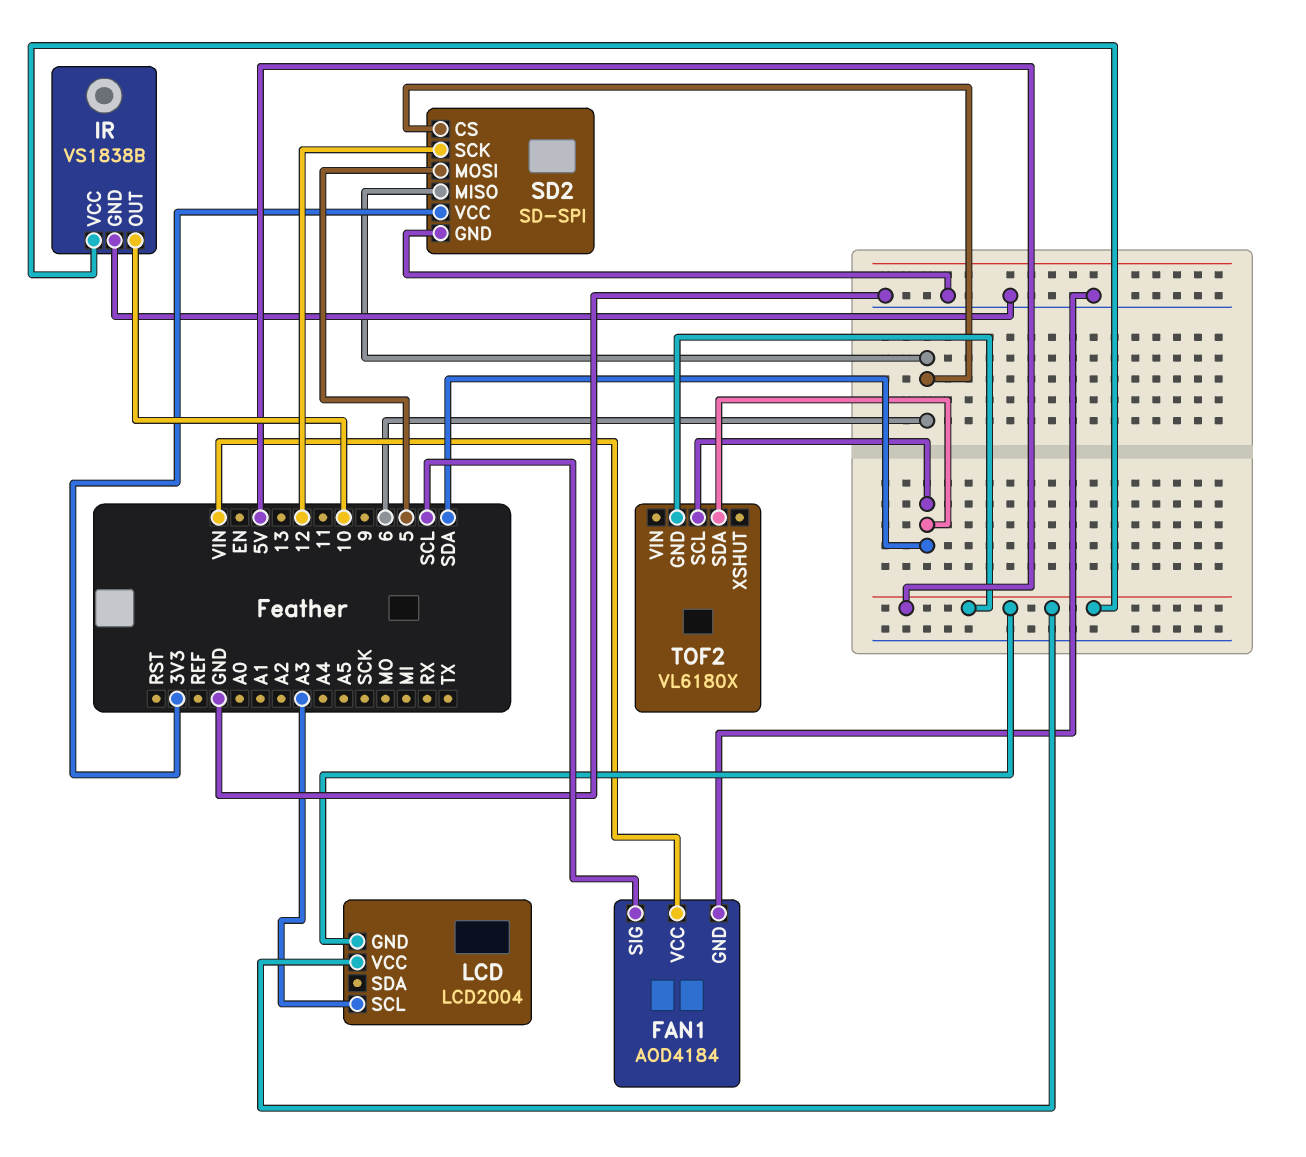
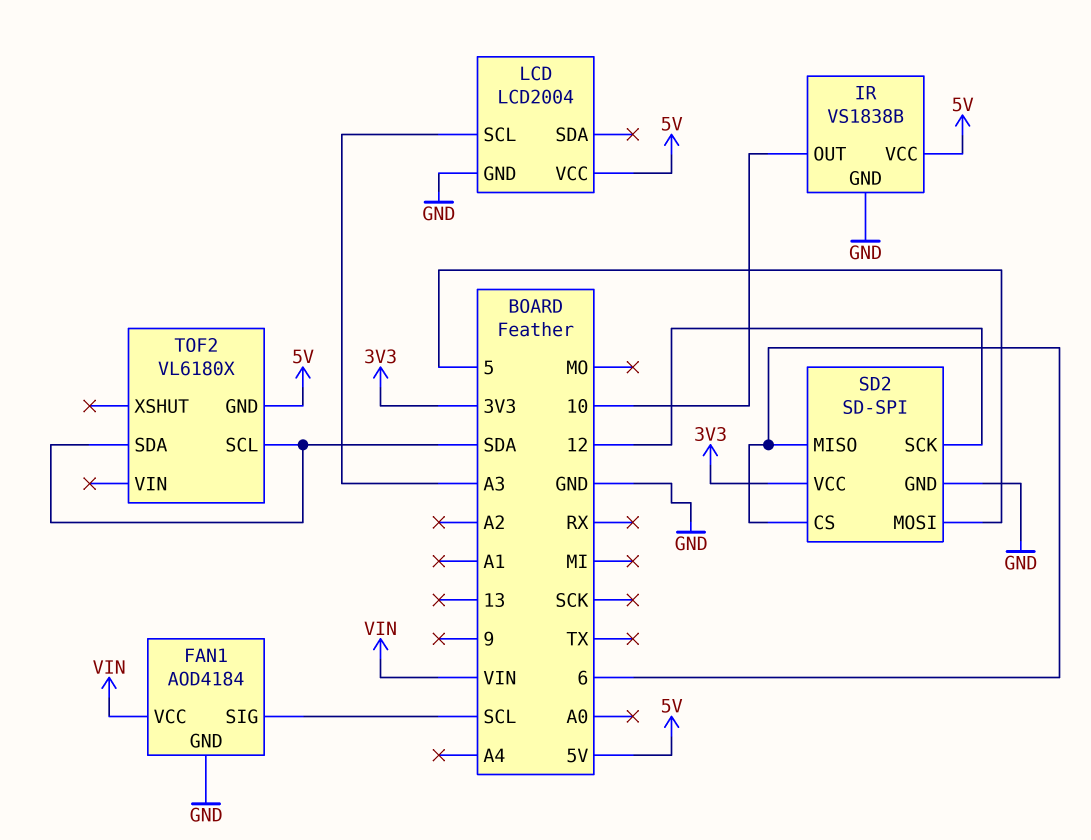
LCD pin GND: 5V -> GND

